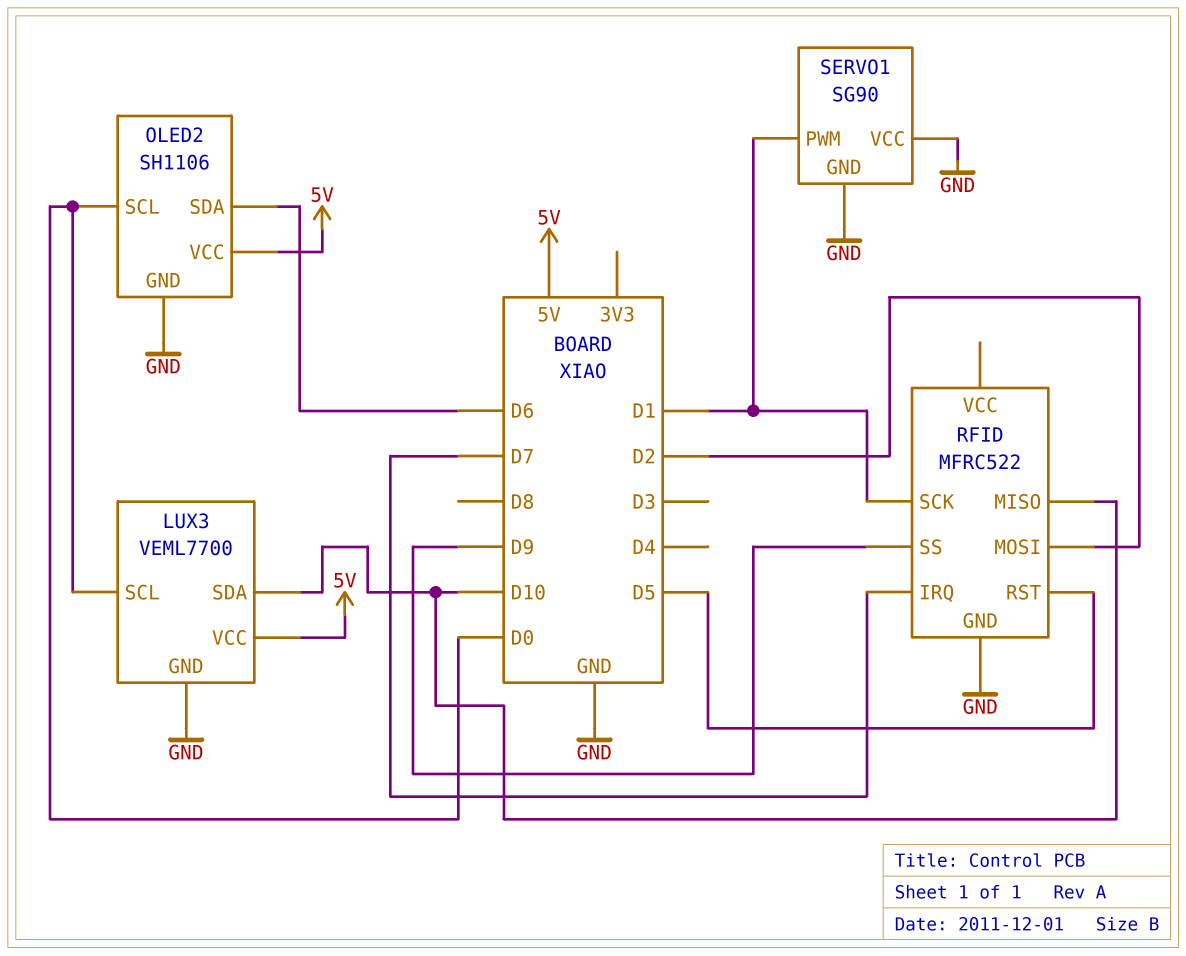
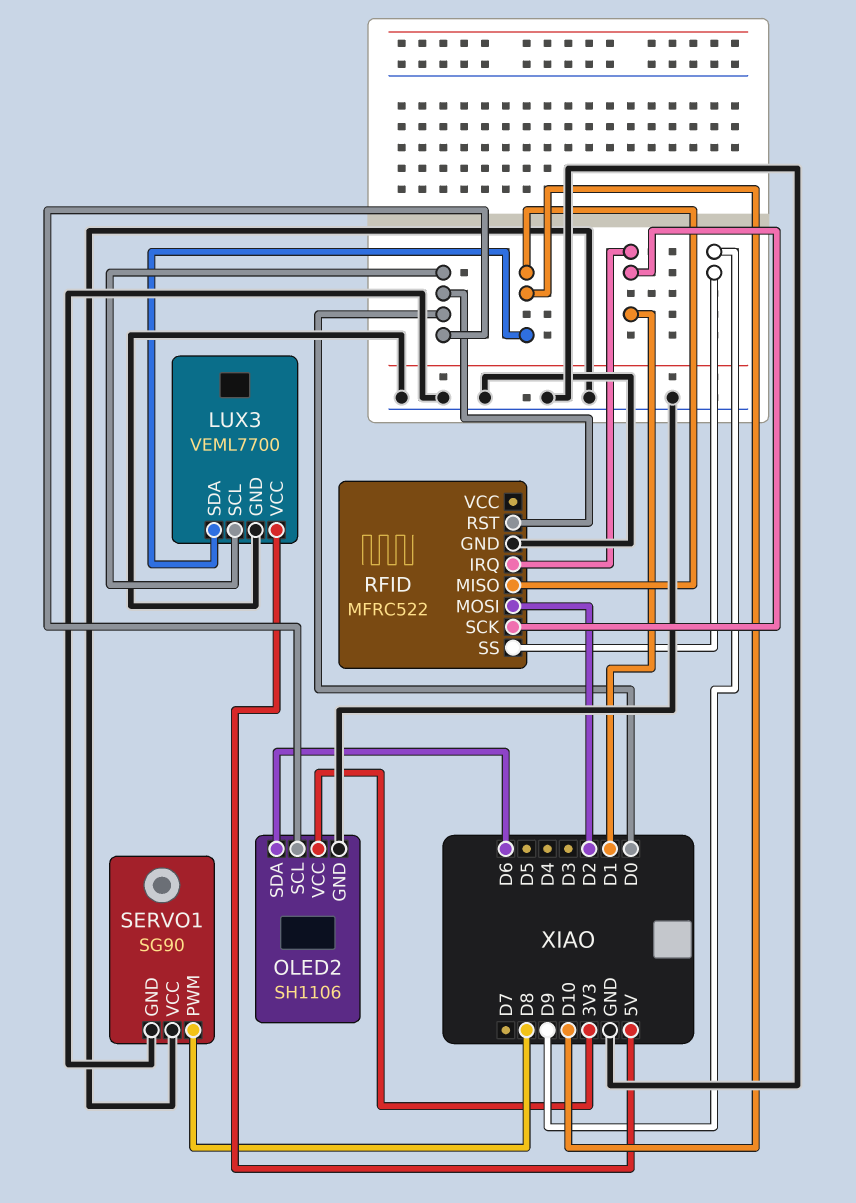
OLED2 pin VCC: 5V -> 3V3
RFID pin IRQ: D7 -> D1
RFID pin RST: D5 -> D0
SERVO1 pin PWM: D1 -> D8

